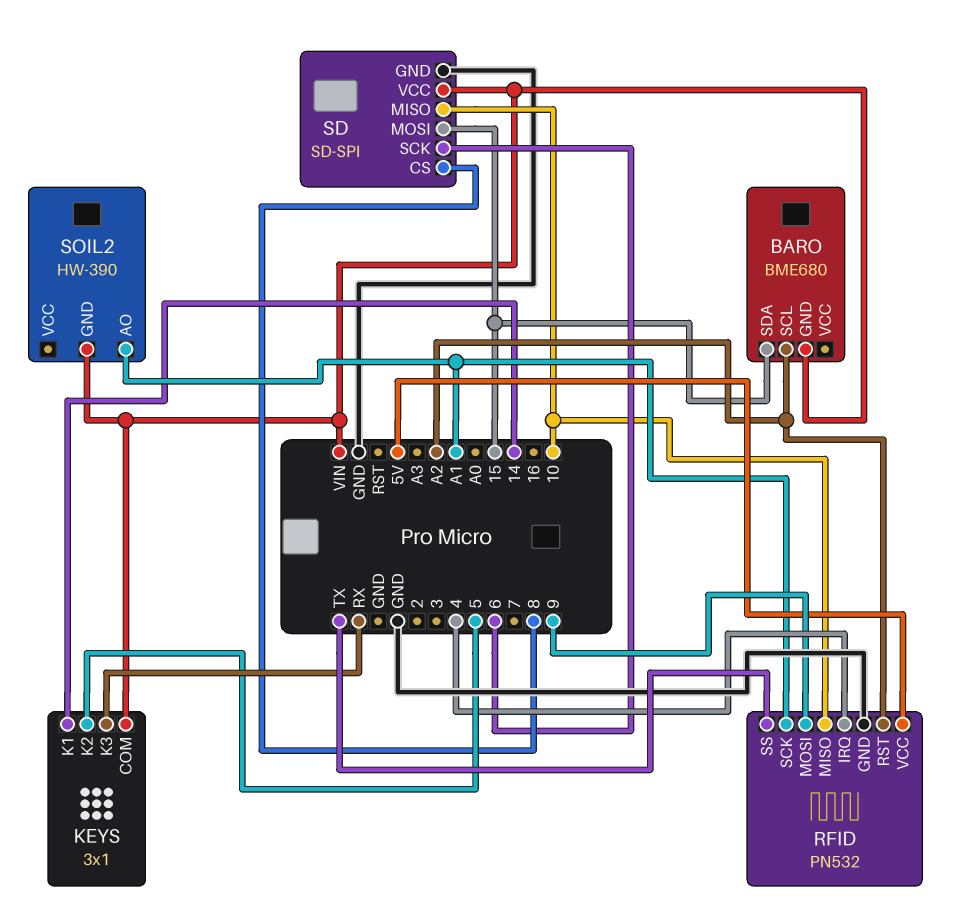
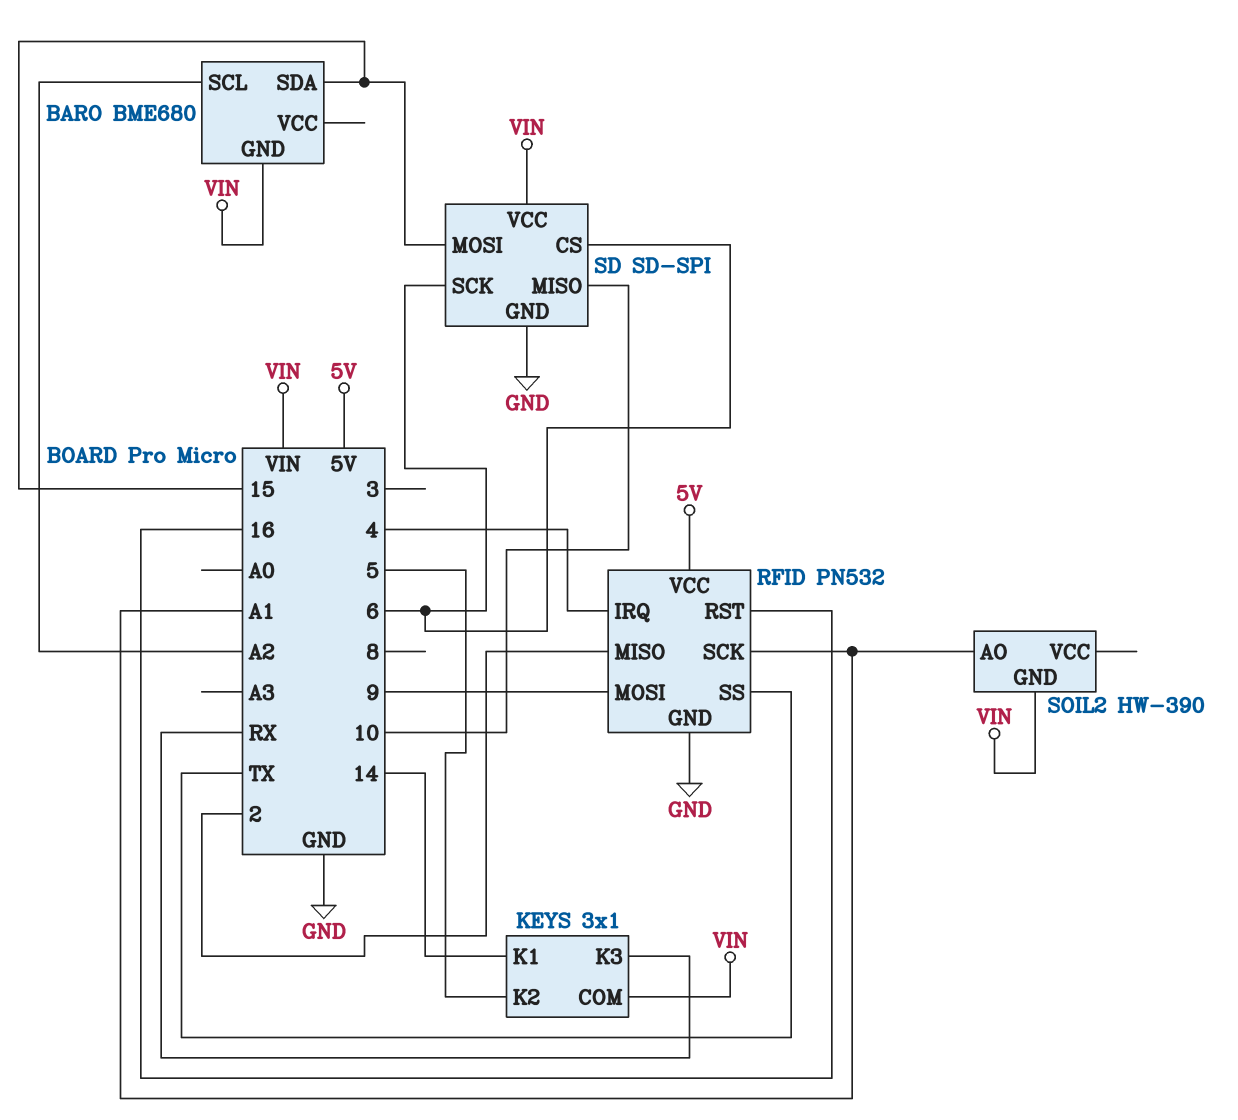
RFID pin MISO: 10 -> 2
RFID pin RST: A2 -> 16
SD pin CS: 8 -> 6

